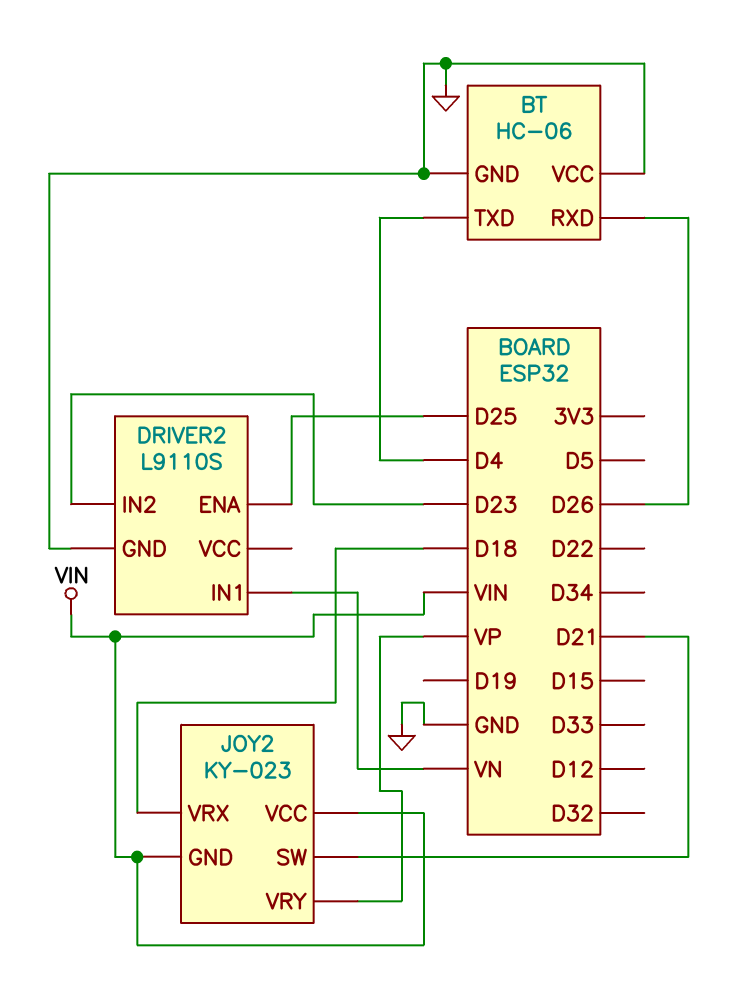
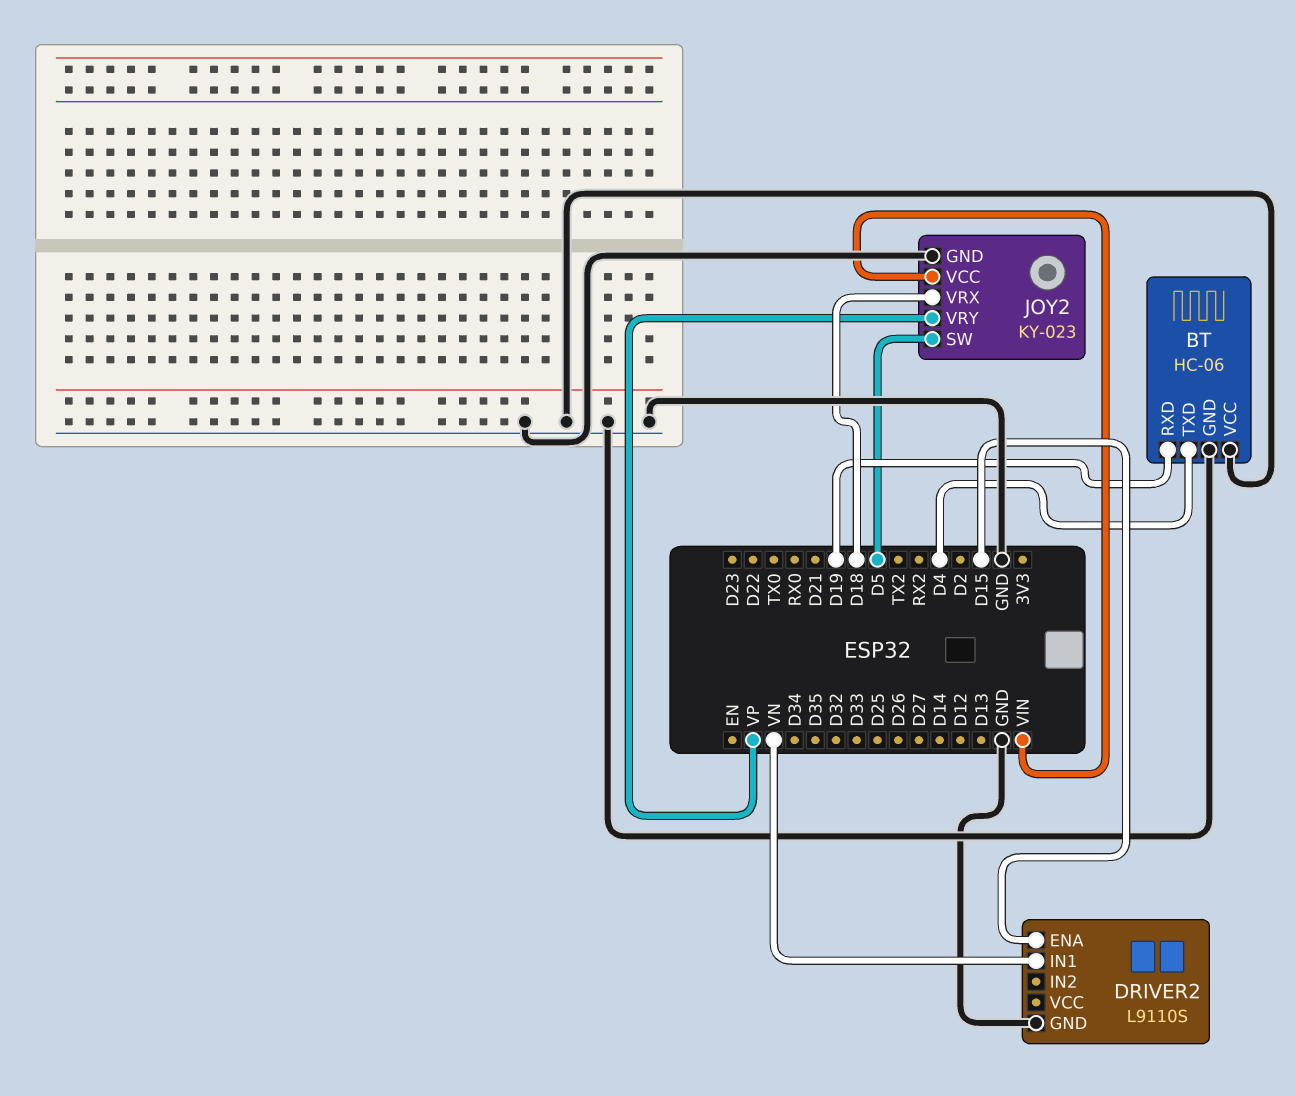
BT pin RXD: D26 -> D19
DRIVER2 pin ENA: D25 -> D15
DRIVER2 pin IN2: D23 -> none
JOY2 pin GND: VIN -> GND
JOY2 pin SW: D21 -> D5

